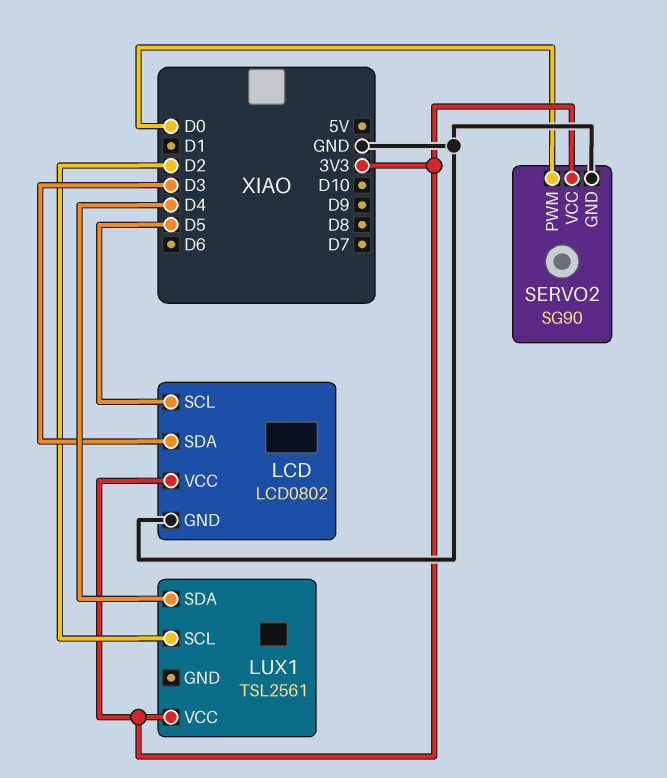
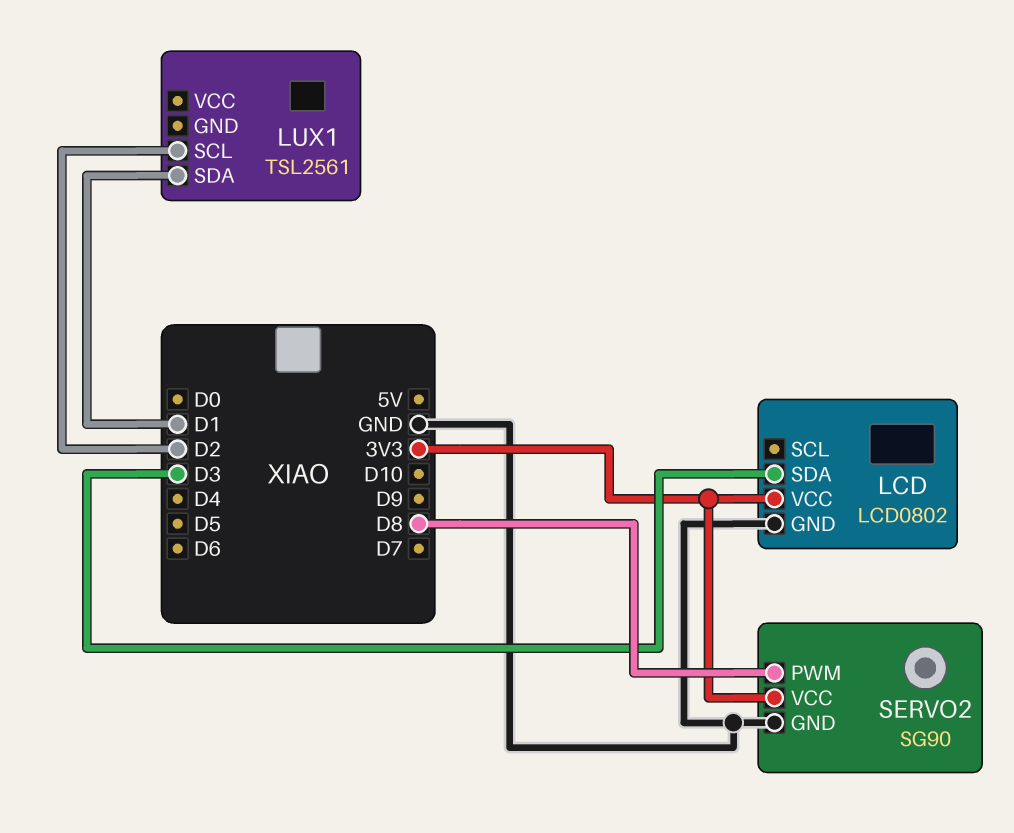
LCD pin SCL: D5 -> none
LUX1 pin SDA: D4 -> D1
LUX1 pin VCC: 3V3 -> none
SERVO2 pin PWM: D0 -> D8

